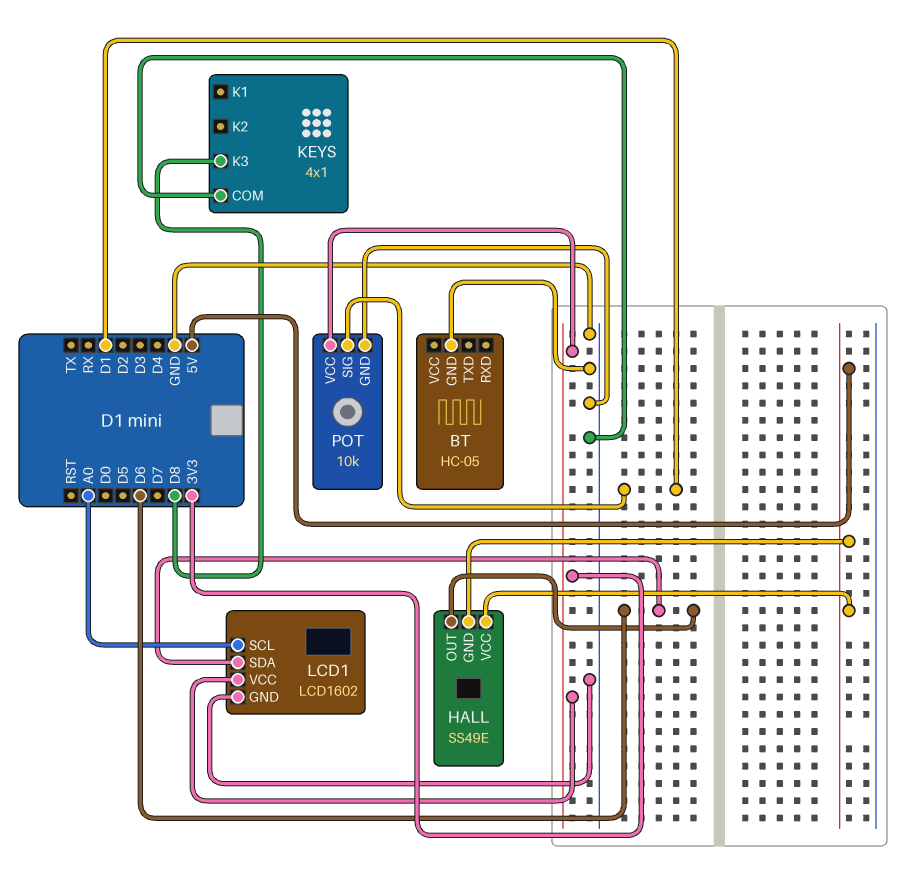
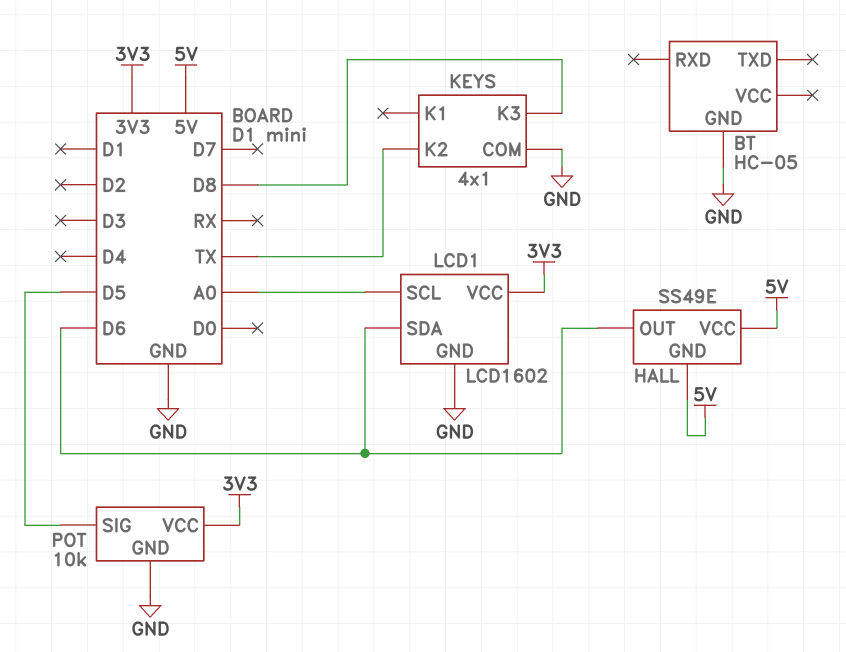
KEYS pin K2: none -> TX
POT pin SIG: D1 -> D5

